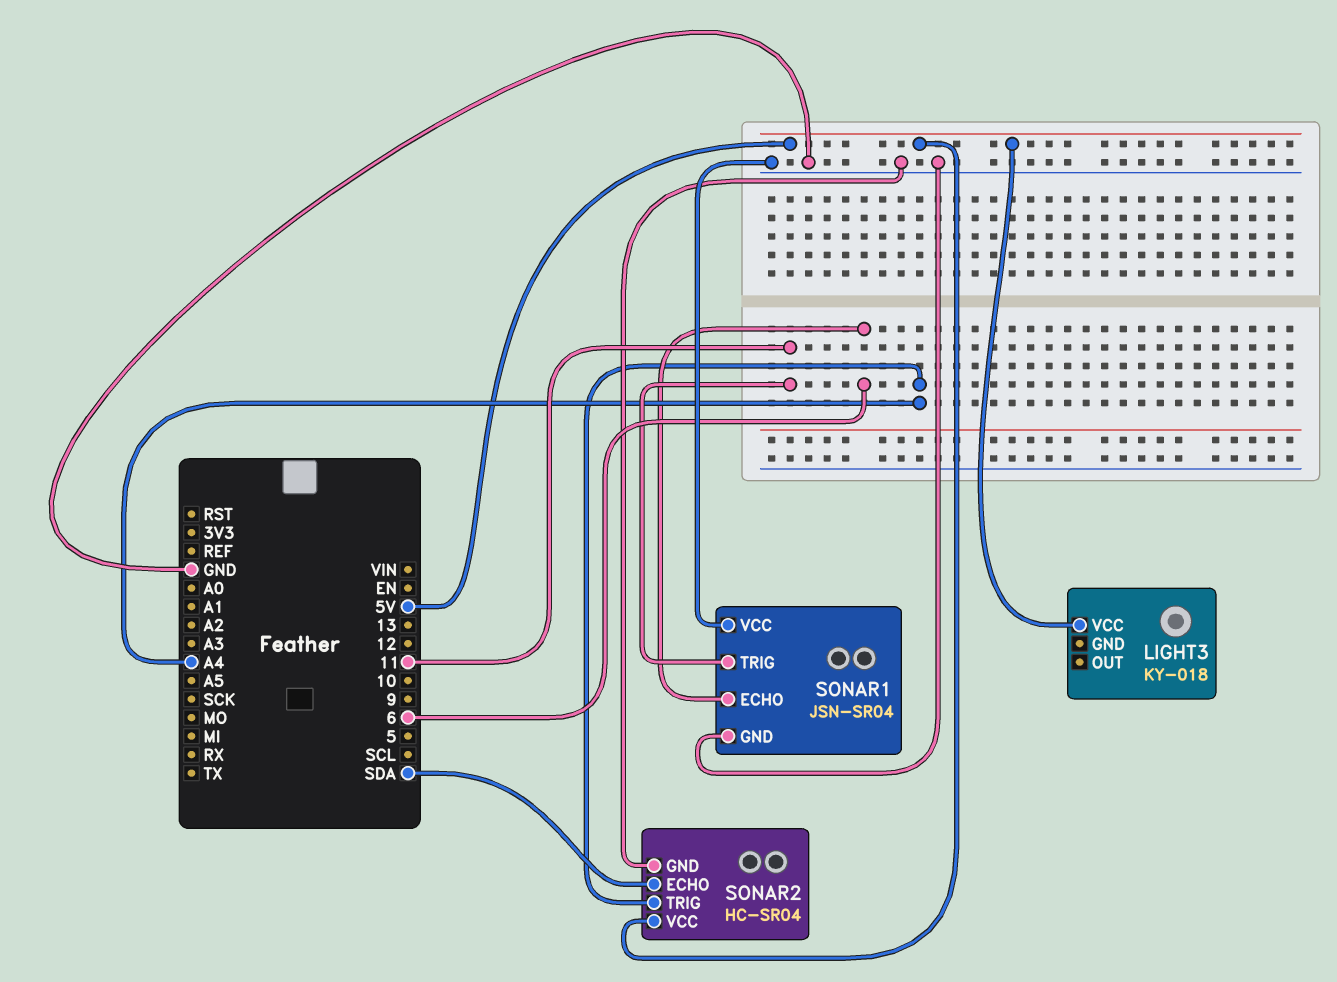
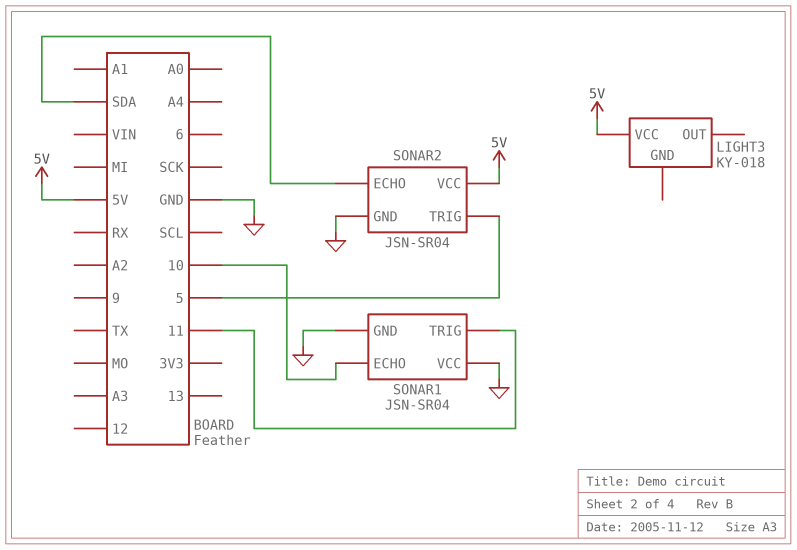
SONAR1 pin ECHO: 6 -> 10
SONAR2: HC-SR04 -> JSN-SR04
SONAR2 pin TRIG: A4 -> 5

